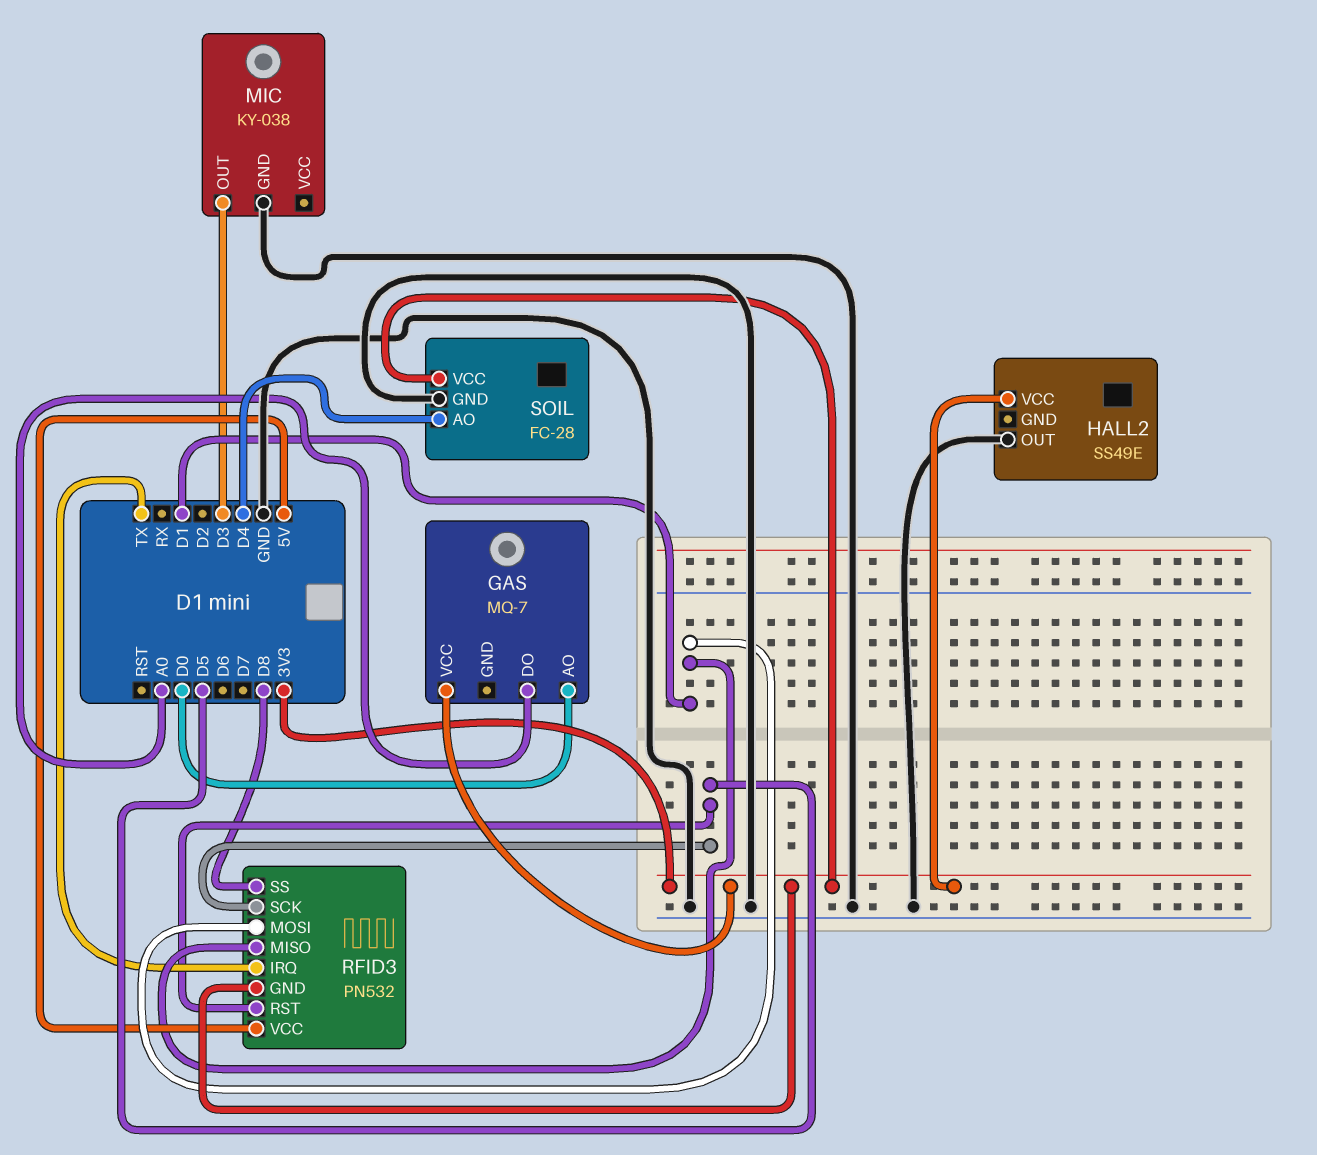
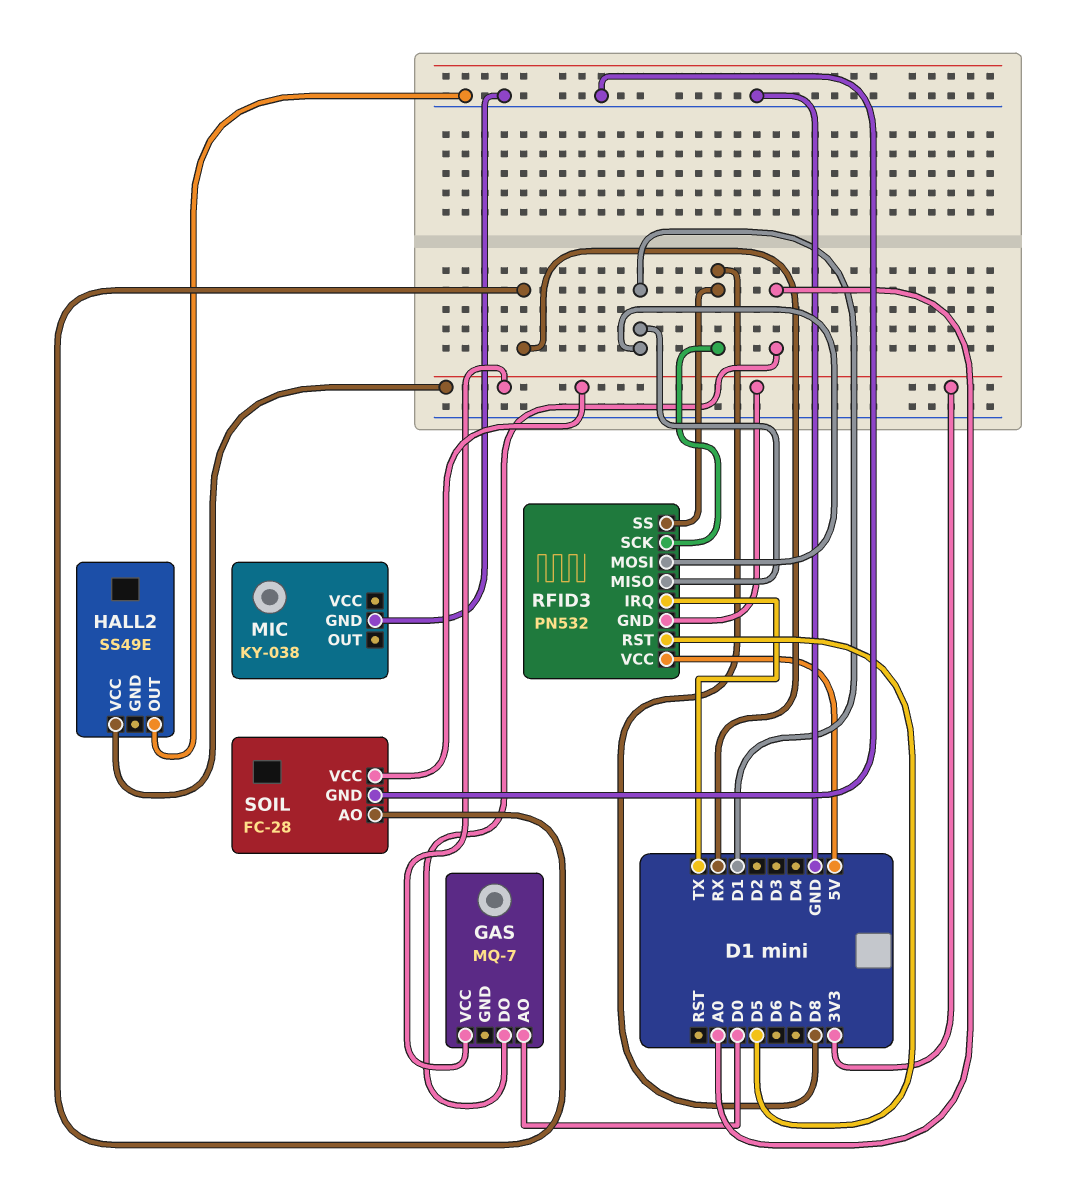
MIC pin OUT: D3 -> none
RFID3 pin SCK: D5 -> D8
SOIL pin AO: D4 -> RX

